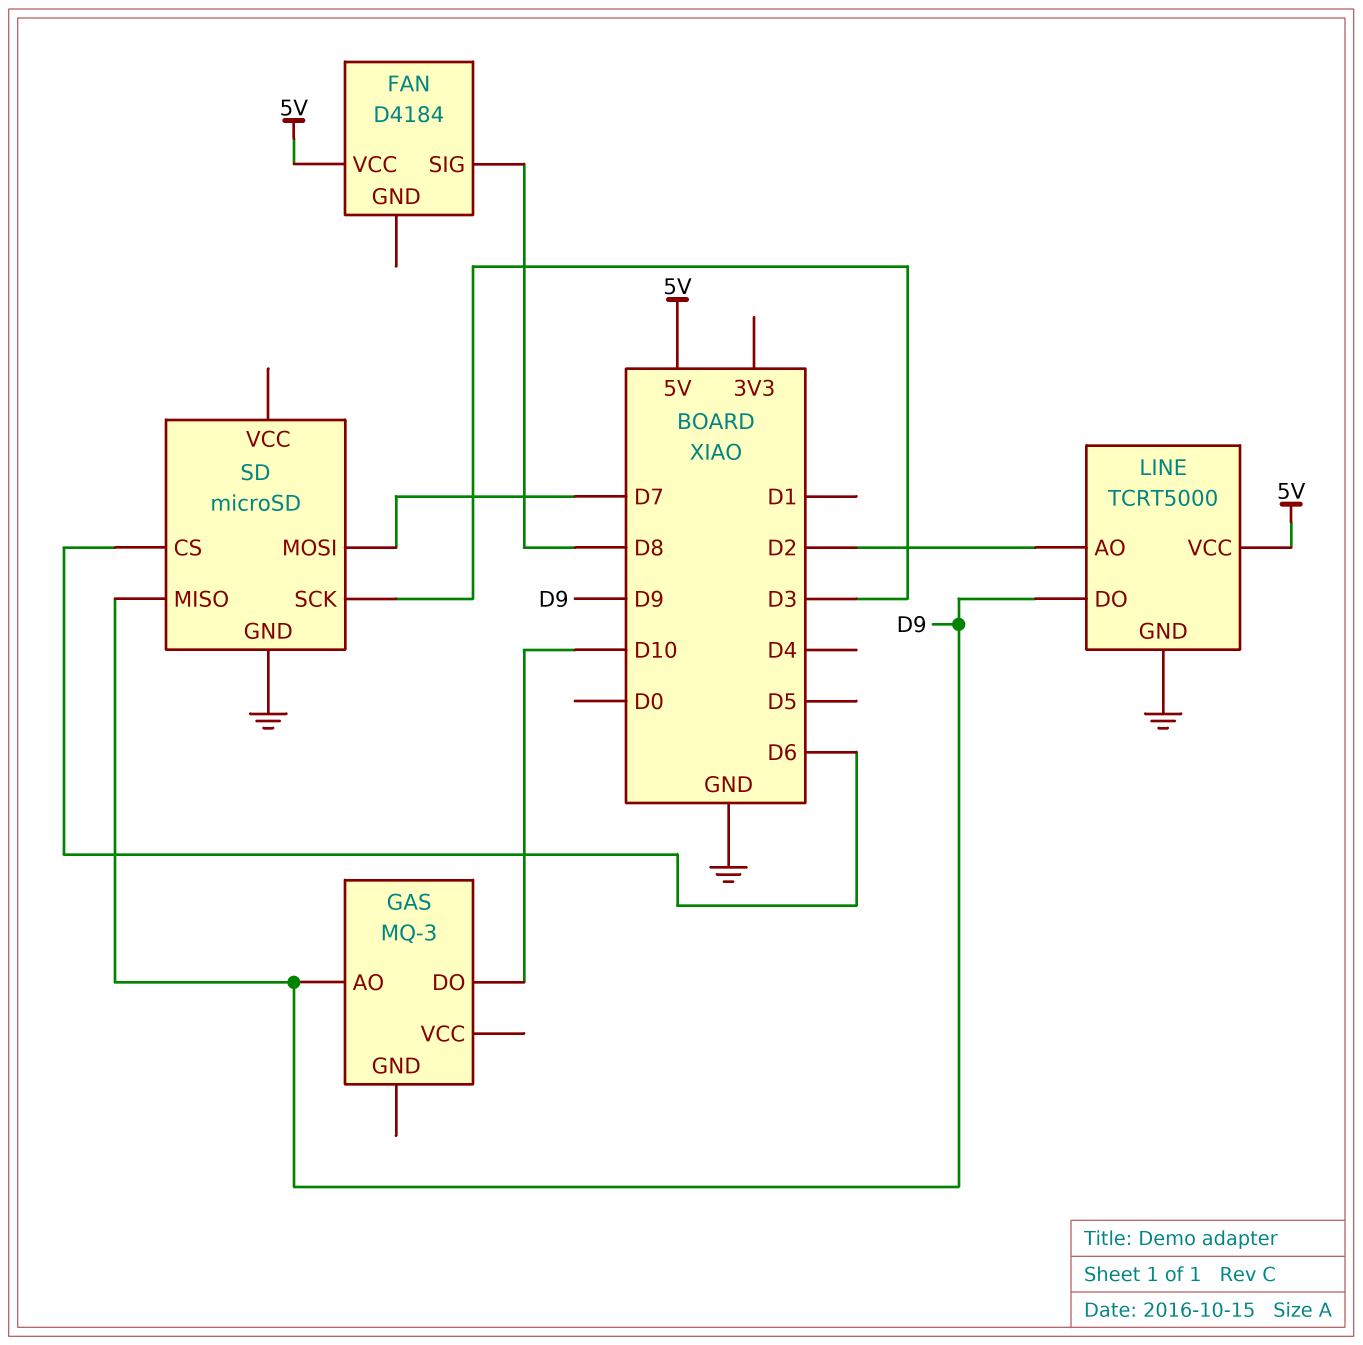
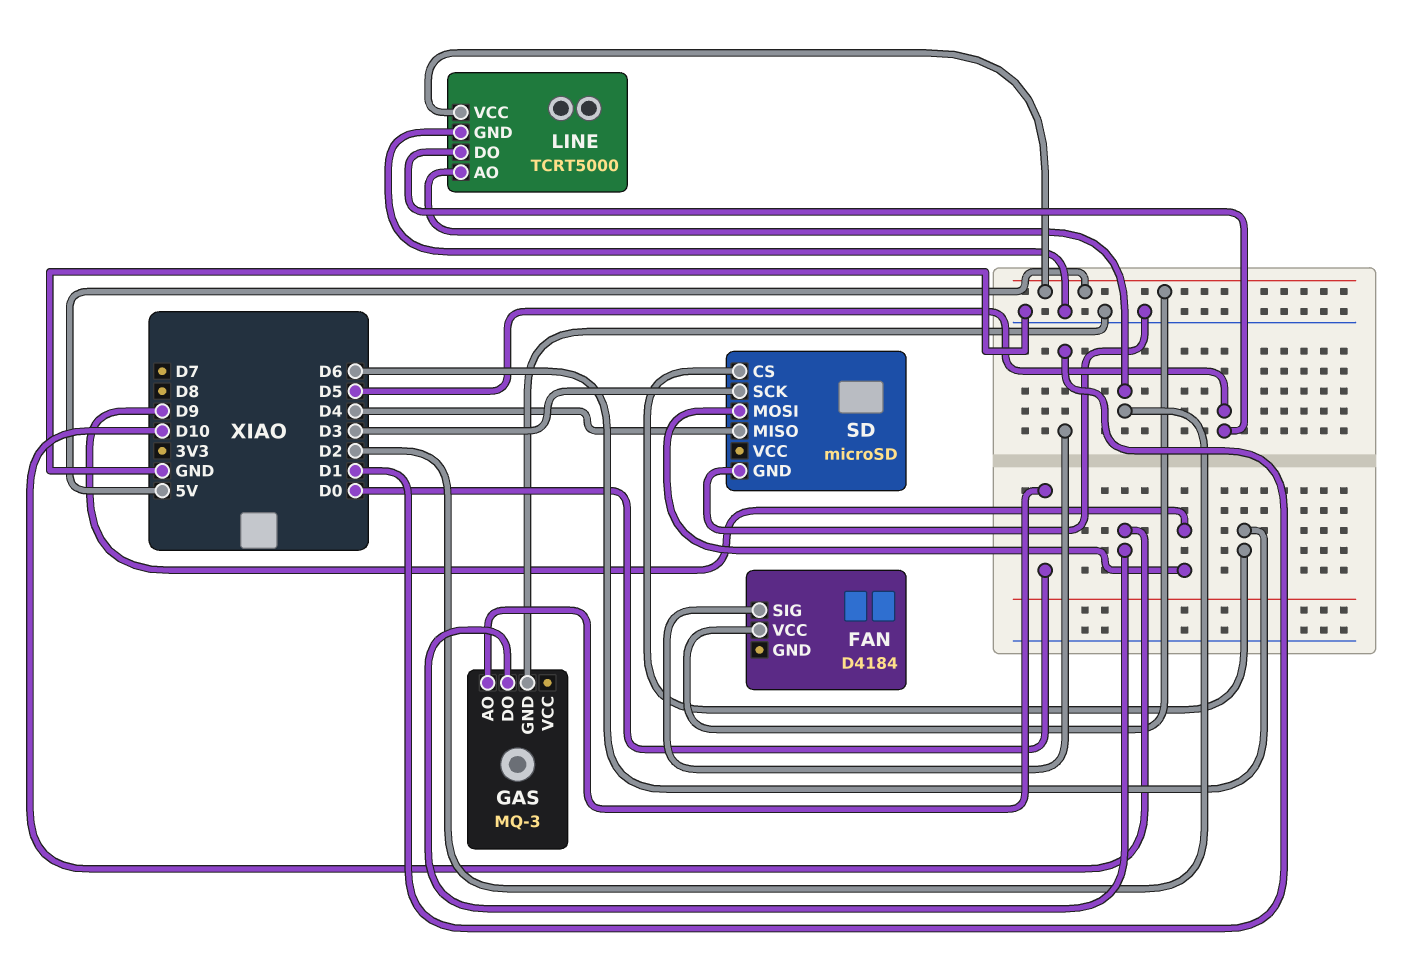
FAN pin SIG: D8 -> D1
GAS pin AO: D9 -> D0
GAS pin GND: none -> GND
LINE pin DO: D9 -> D5
SD pin MISO: D9 -> D4
SD pin MOSI: D7 -> D9

